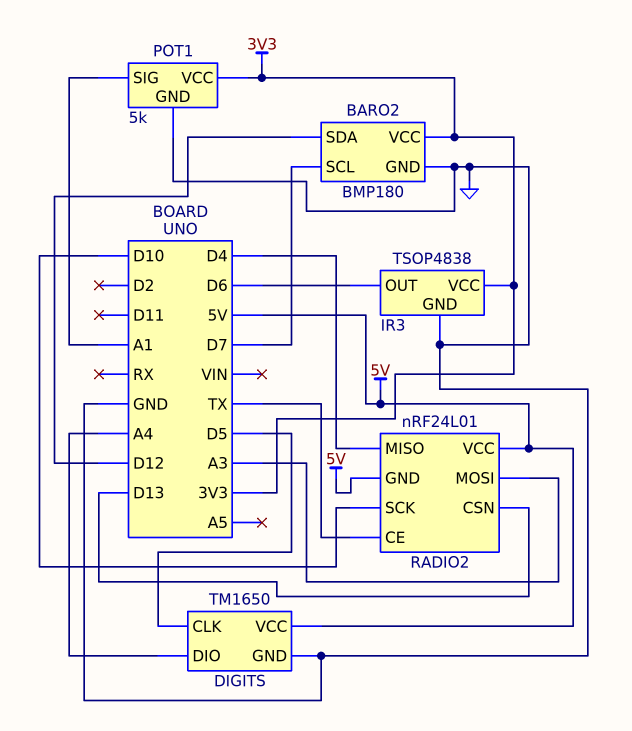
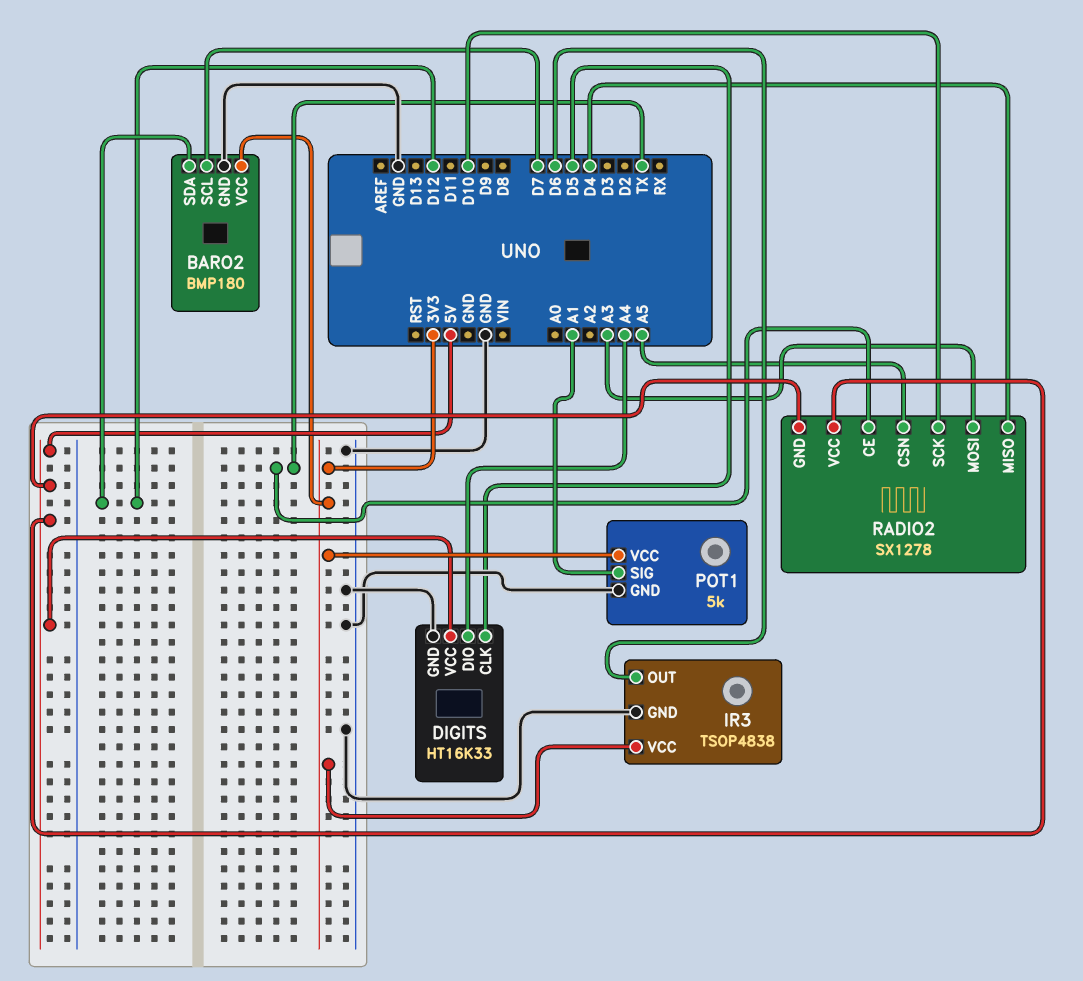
DIGITS: TM1650 -> HT16K33
RADIO2: nRF24L01 -> SX1278
RADIO2 pin CSN: D13 -> A5

